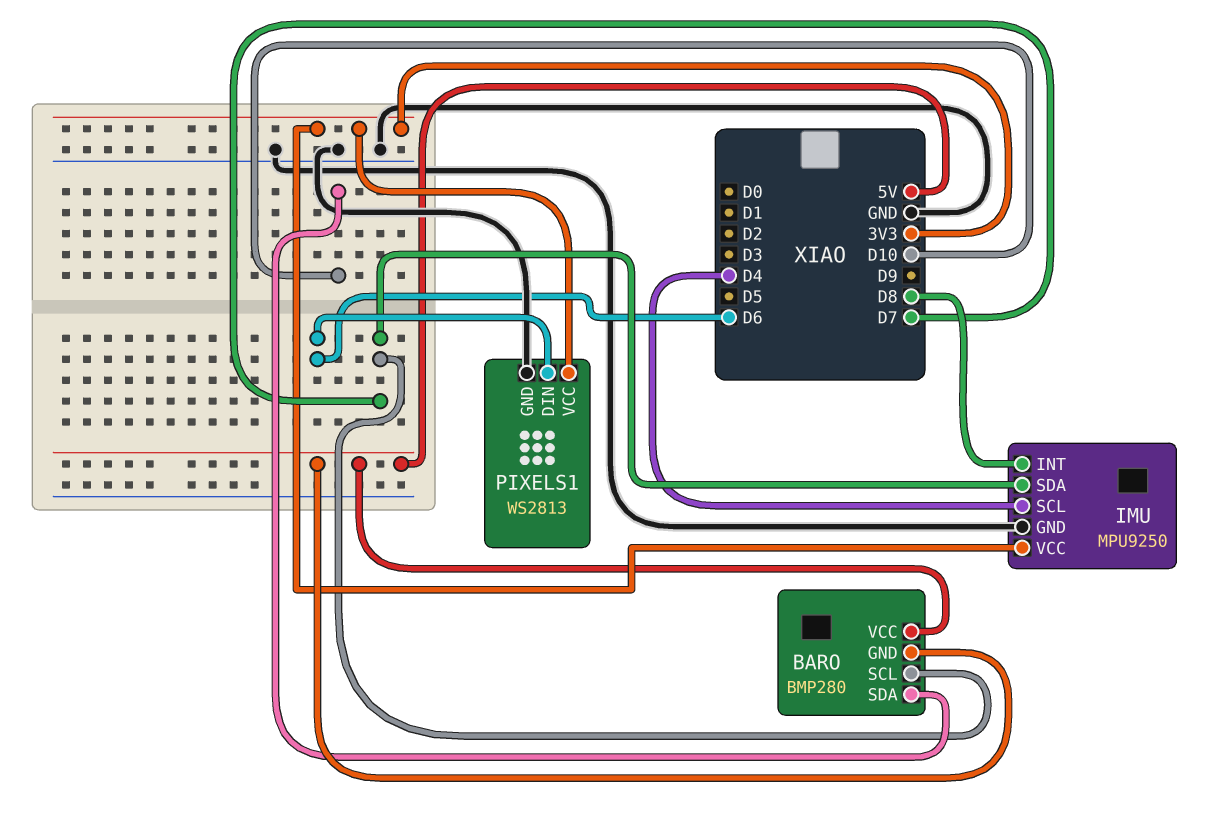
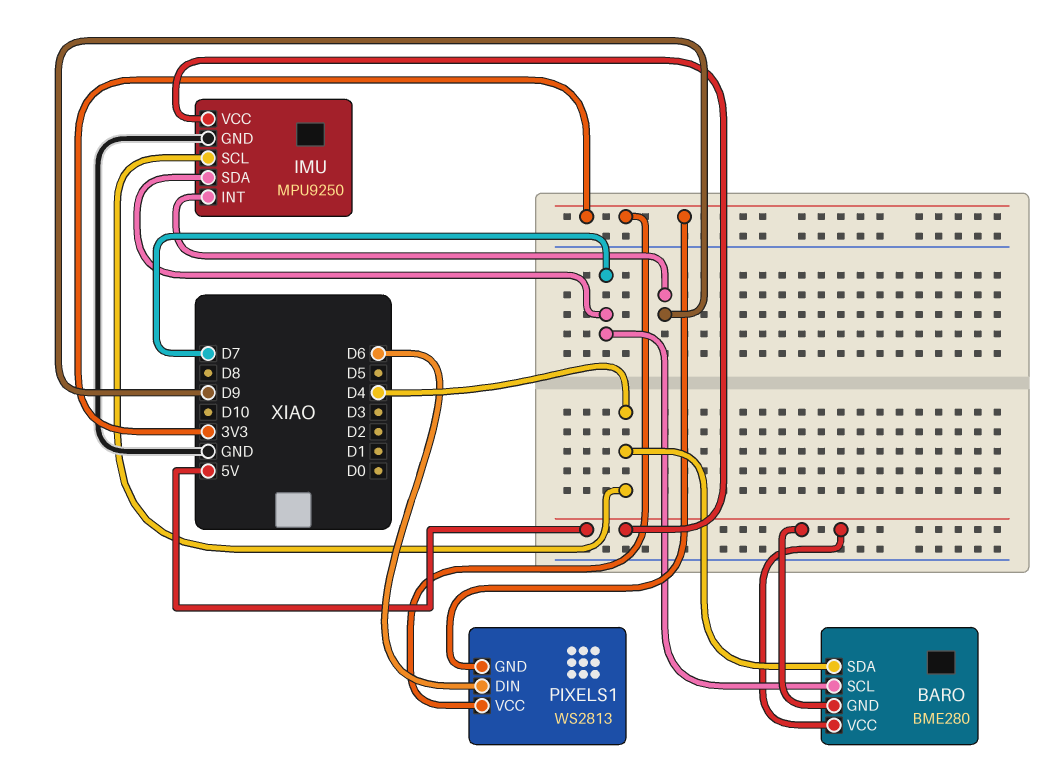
BARO: BMP280 -> BME280
BARO pin SDA: D10 -> D4
IMU pin INT: D8 -> D9
IMU pin VCC: 3V3 -> 5V
PIXELS1 pin GND: GND -> 3V3

